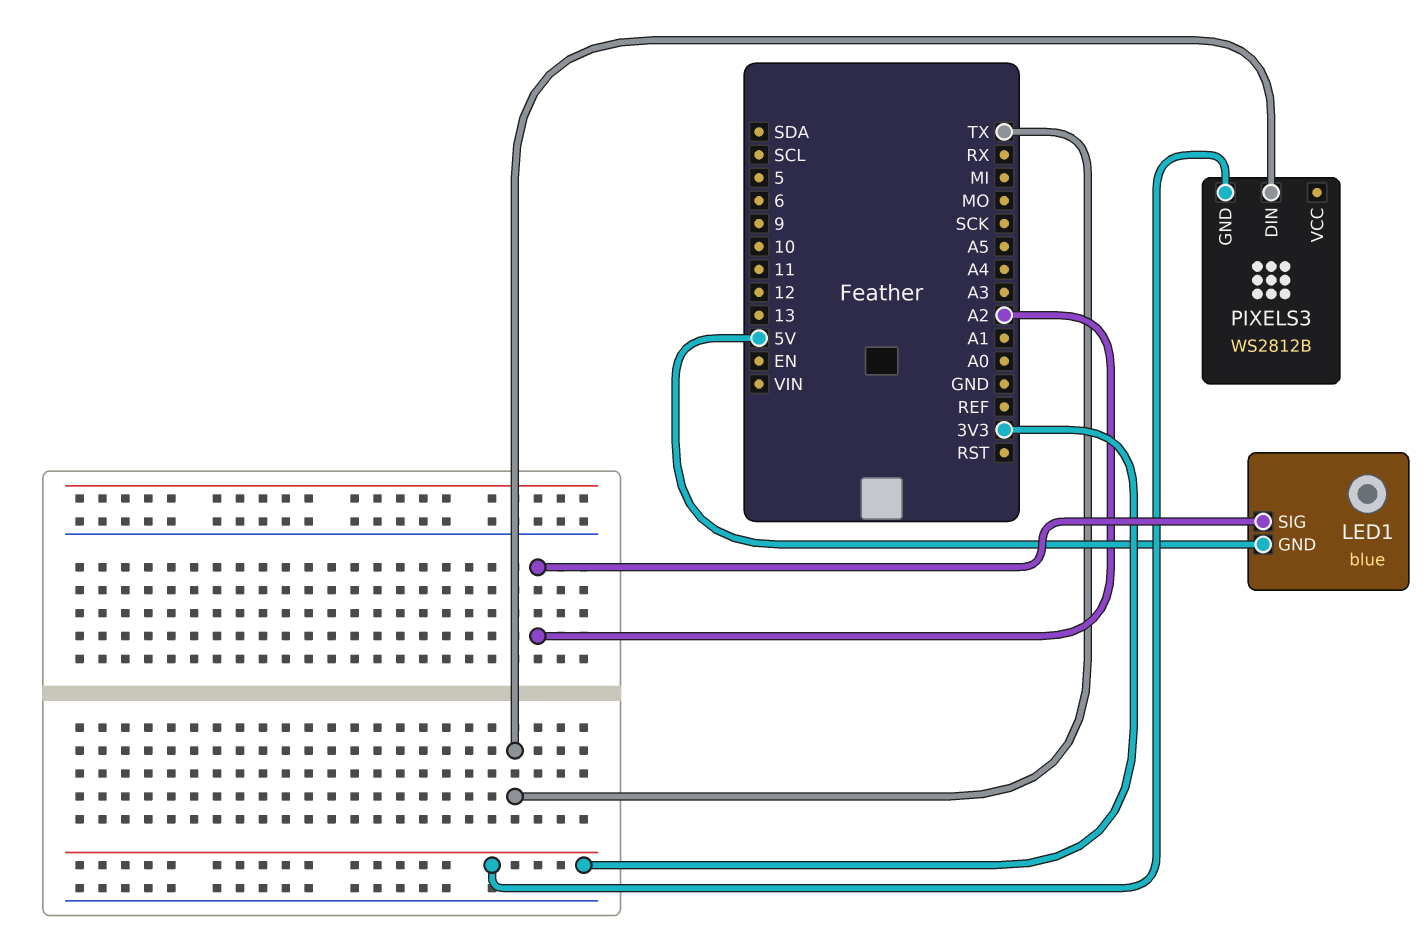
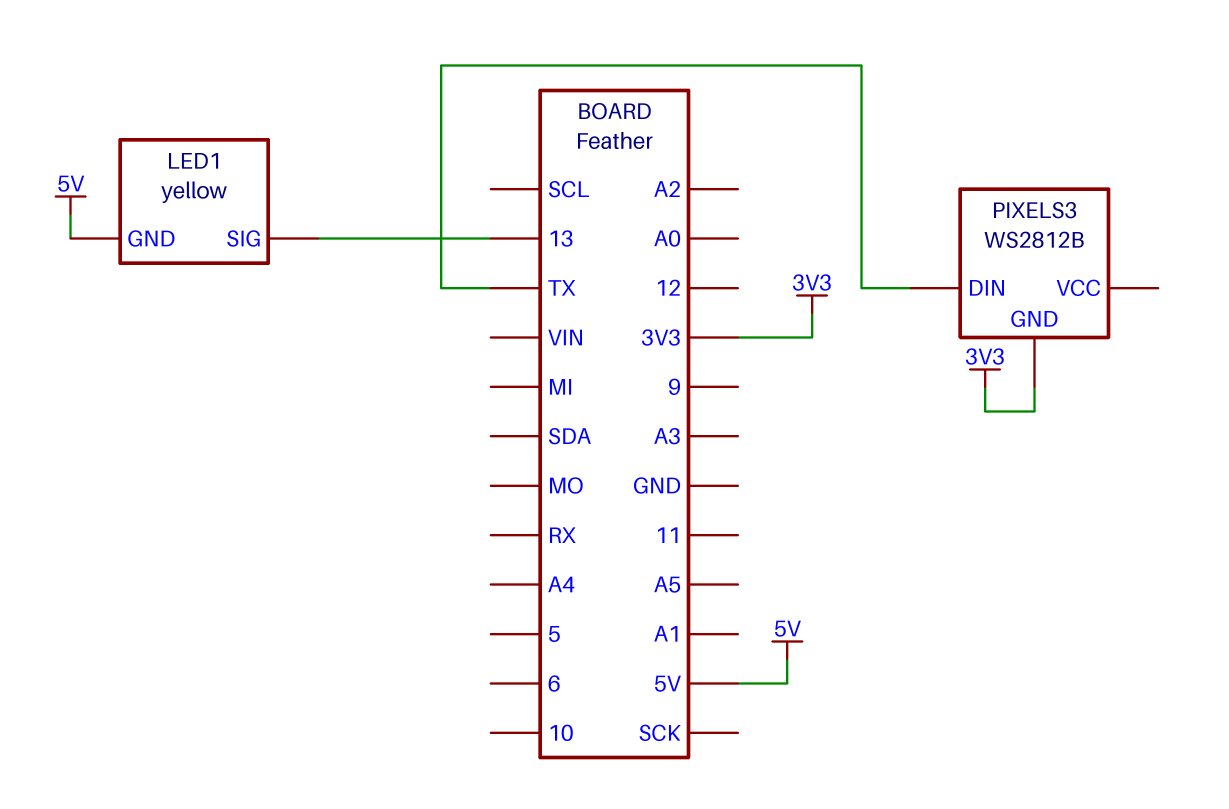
LED1: blue -> yellow
LED1 pin SIG: A2 -> 13

